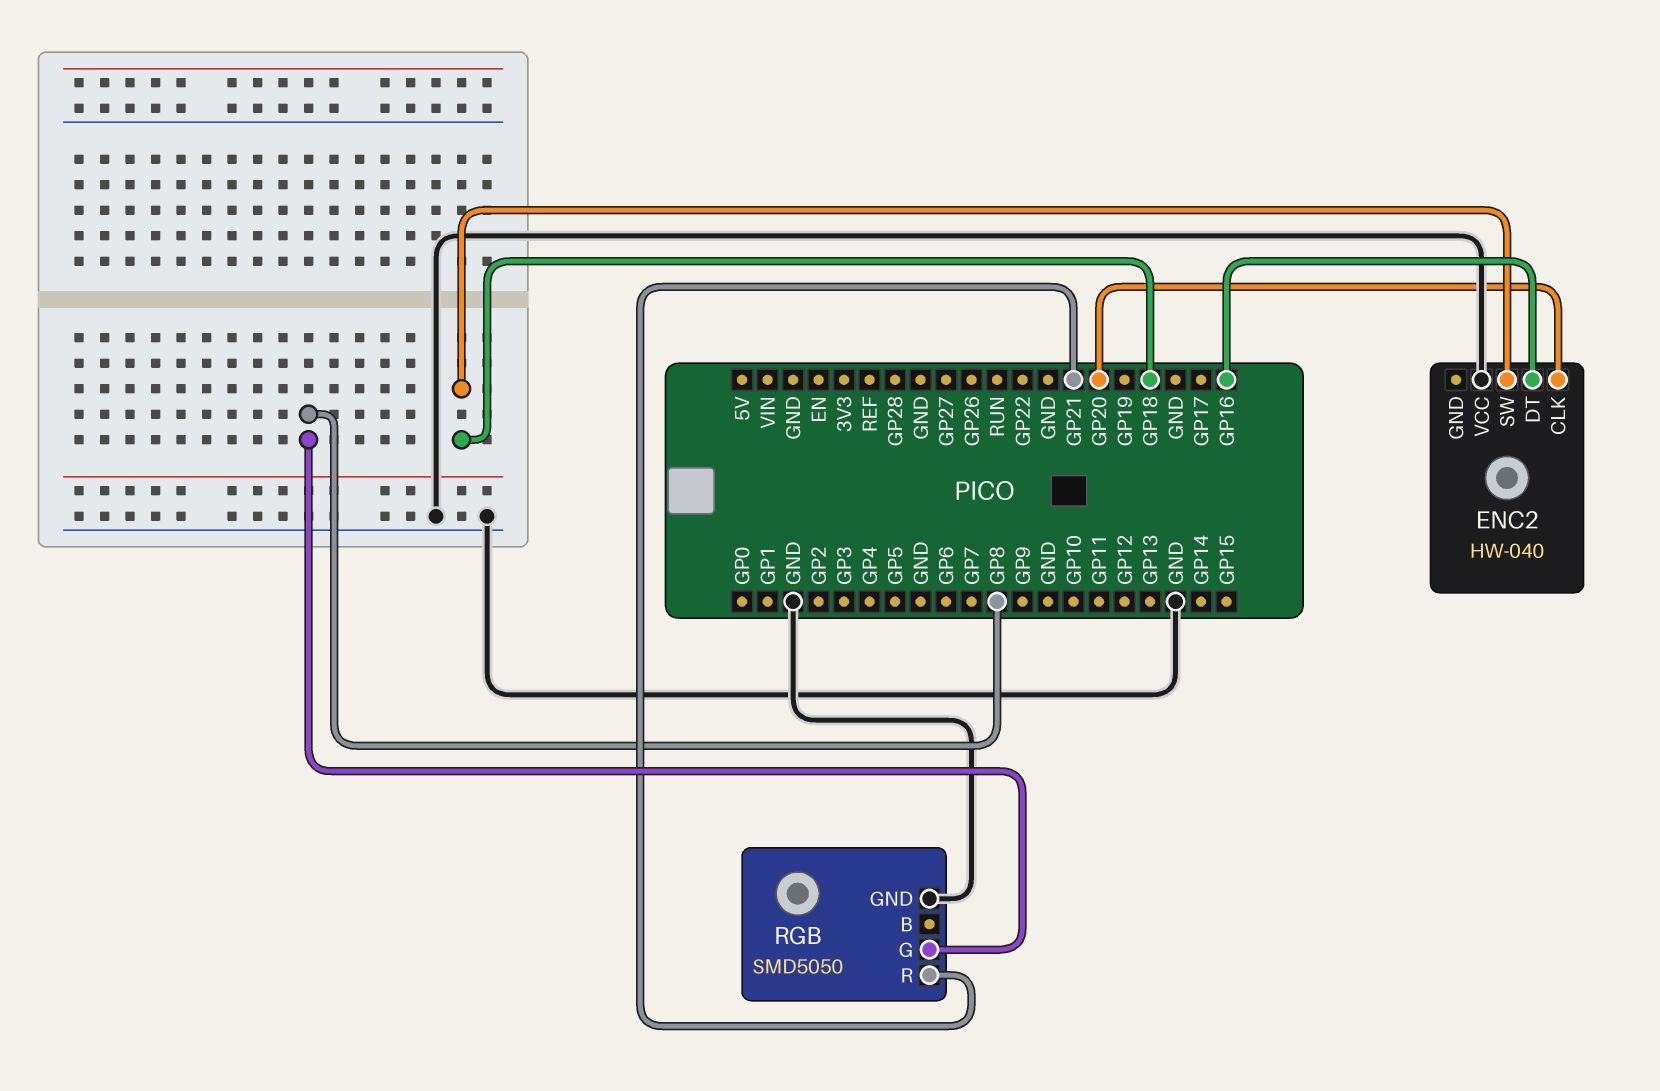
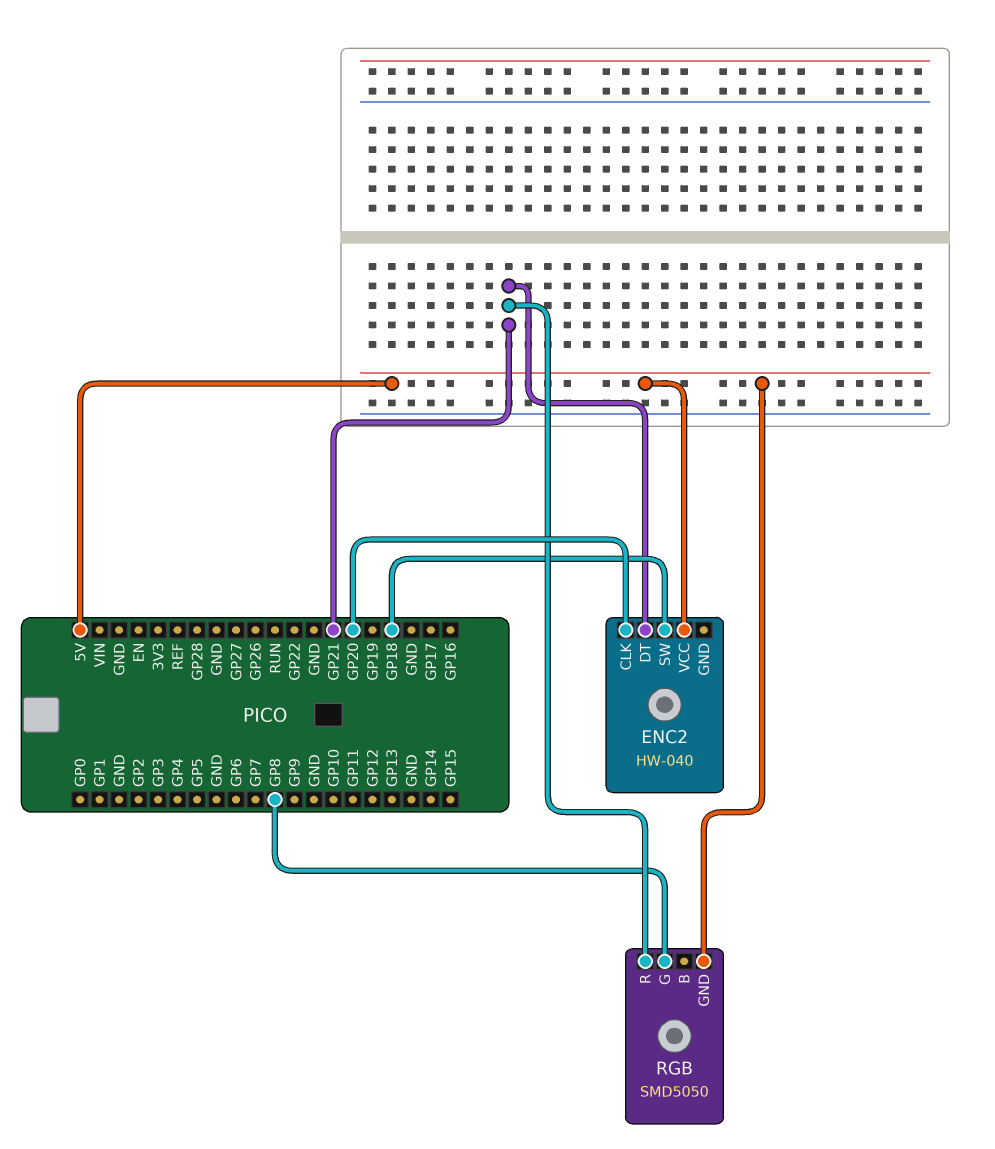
ENC2 pin DT: GP16 -> GP21
ENC2 pin VCC: GND -> 5V
RGB pin GND: GND -> 5V

